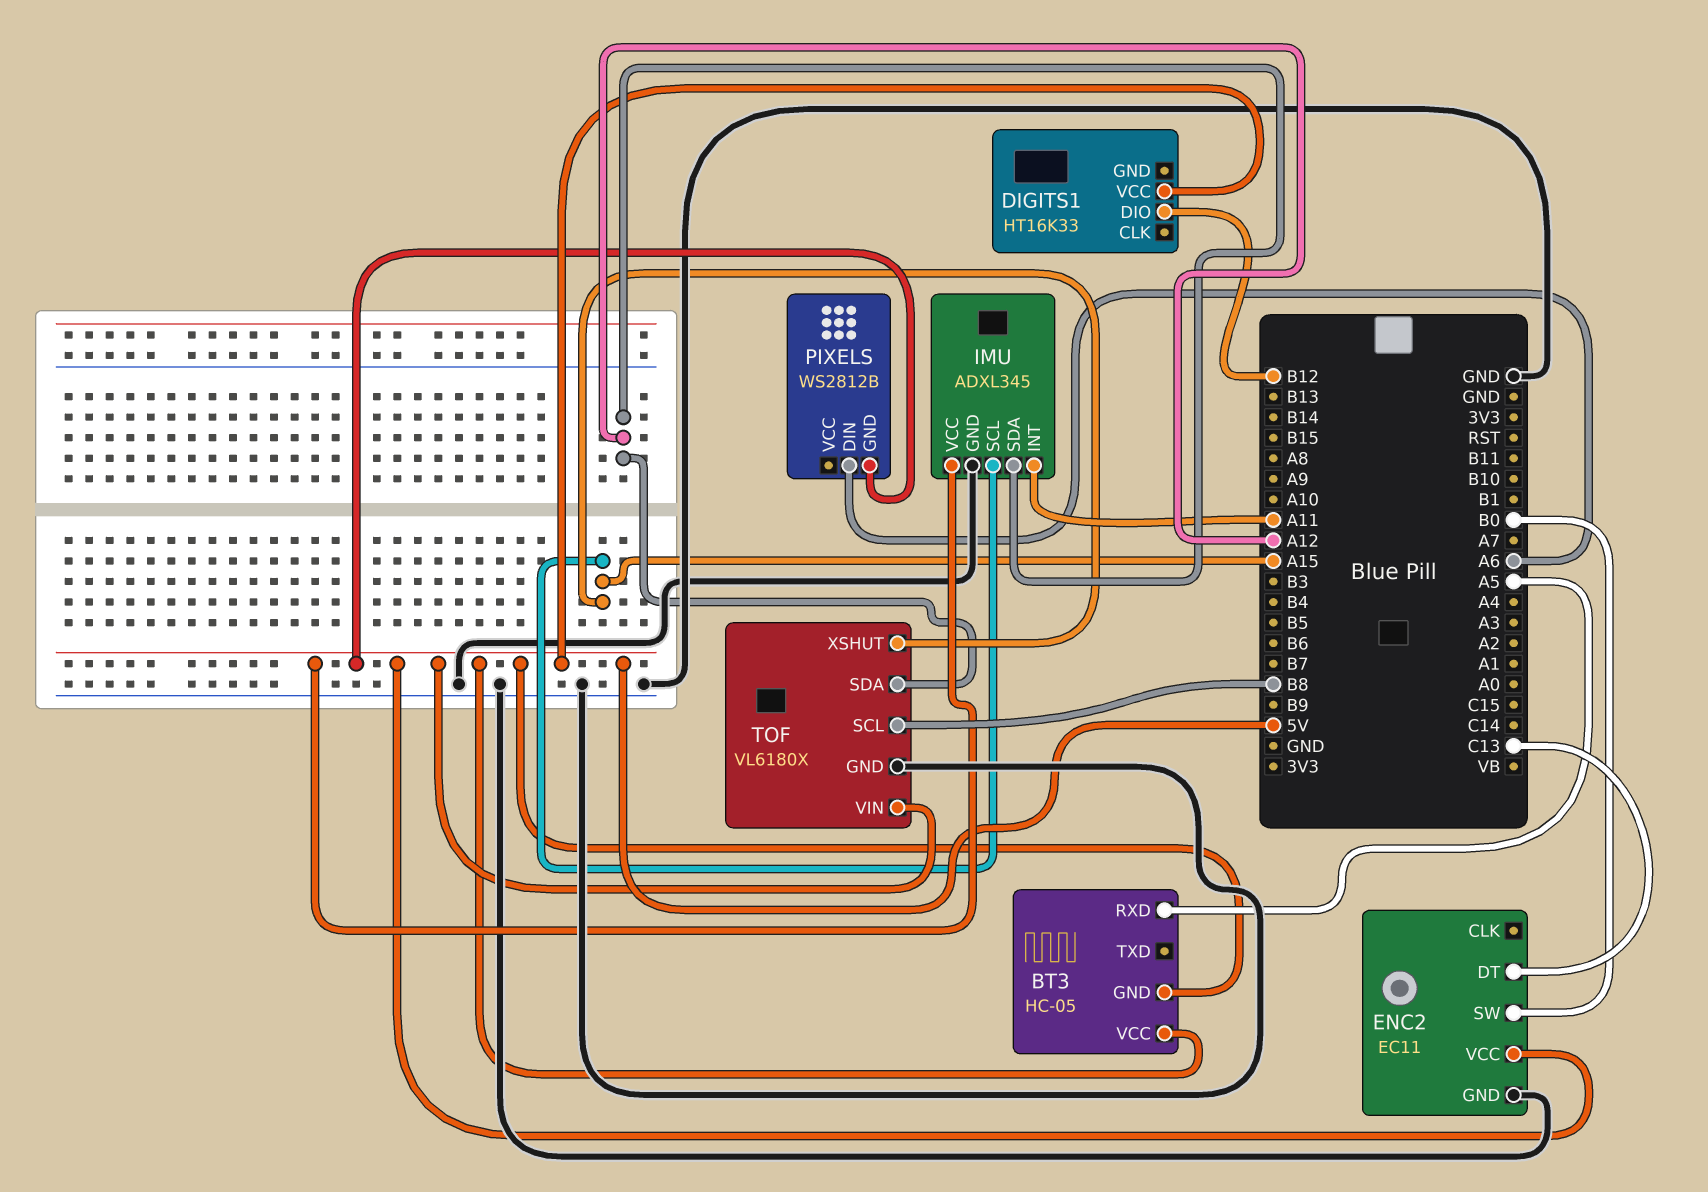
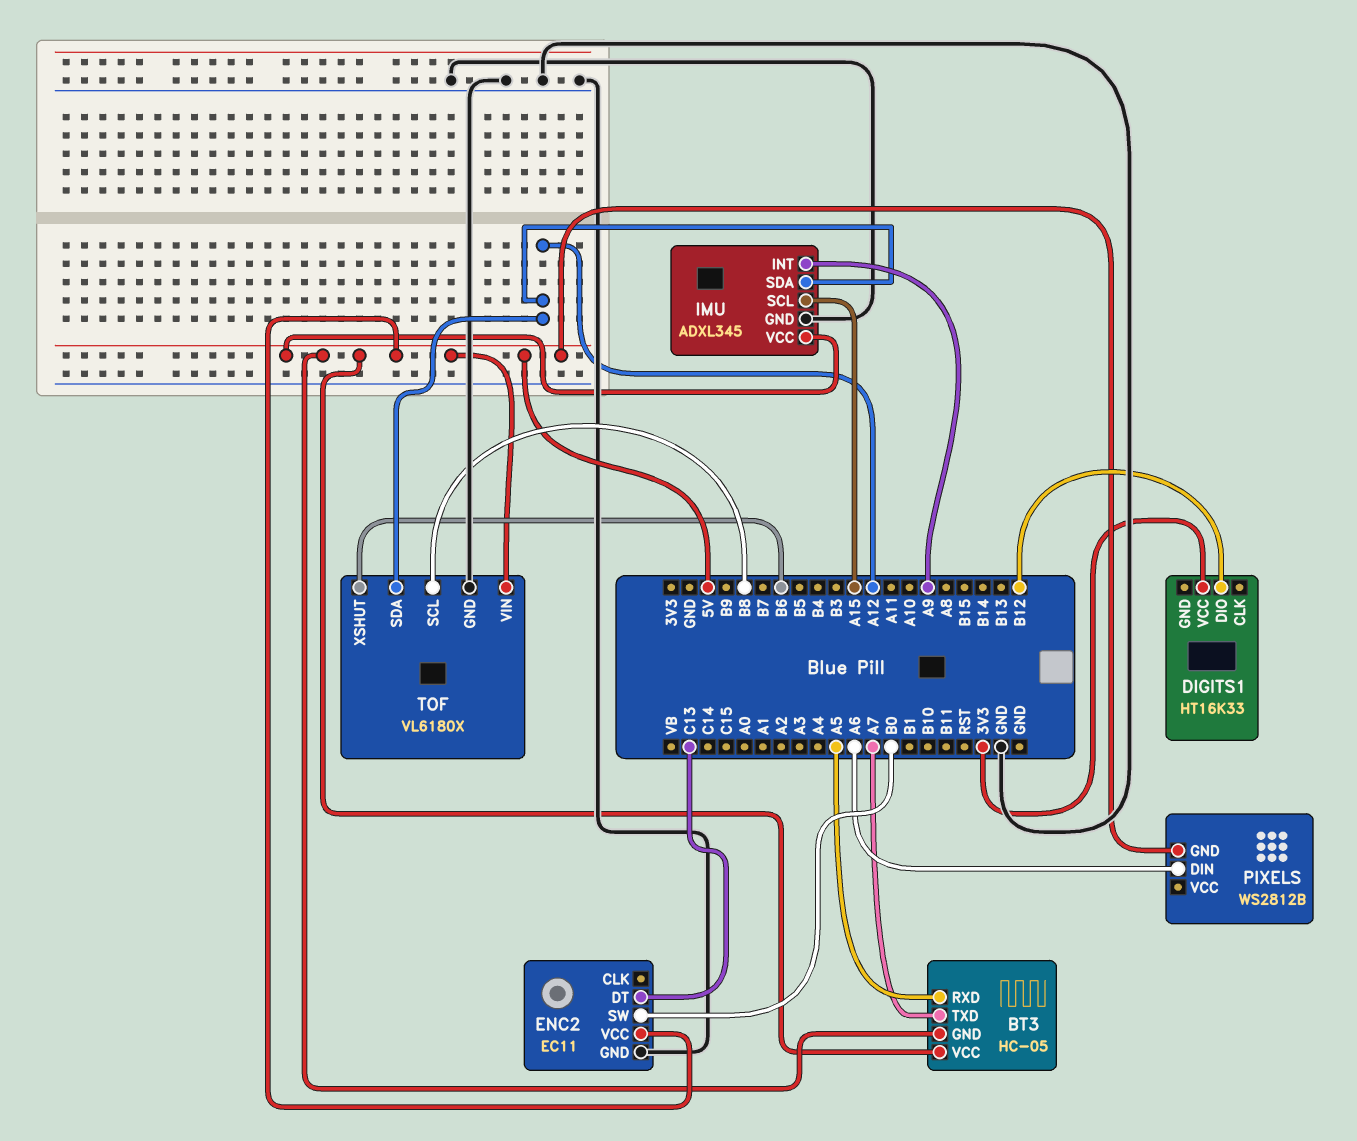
BT3 pin TXD: none -> A7
DIGITS1 pin VCC: 5V -> 3V3
IMU pin INT: A11 -> A9
TOF pin XSHUT: A15 -> B6

